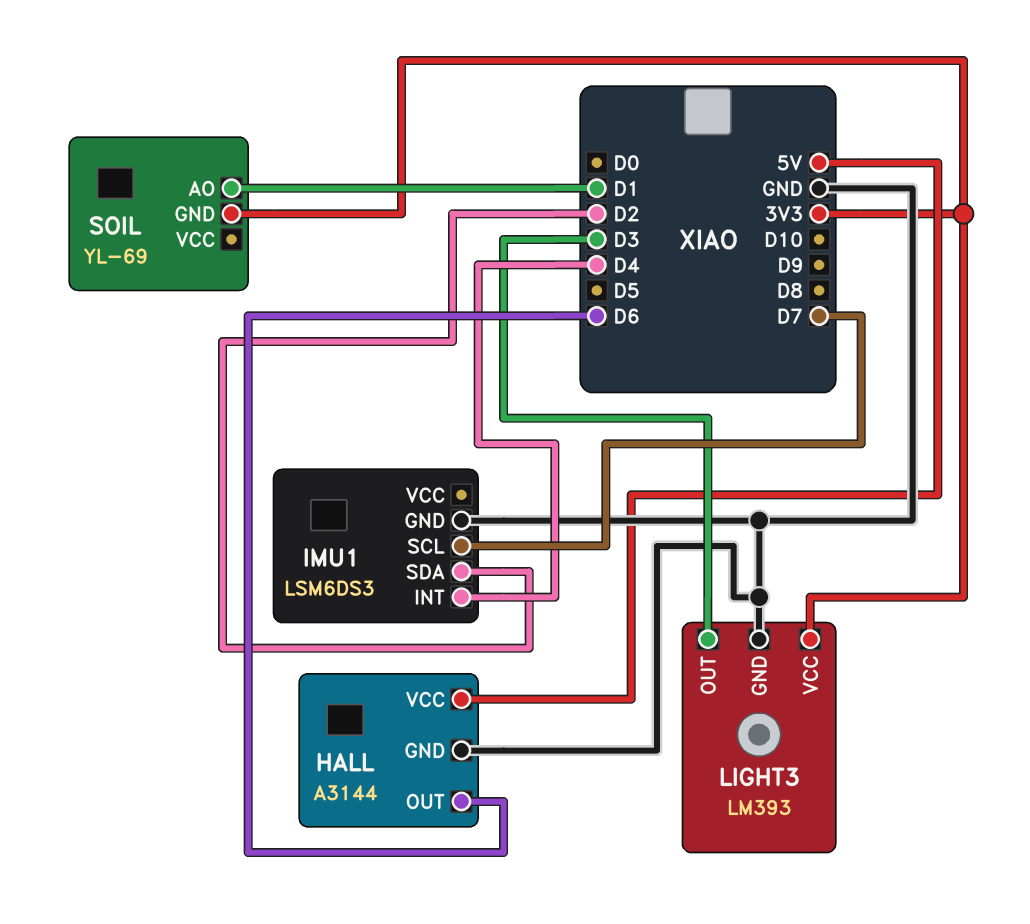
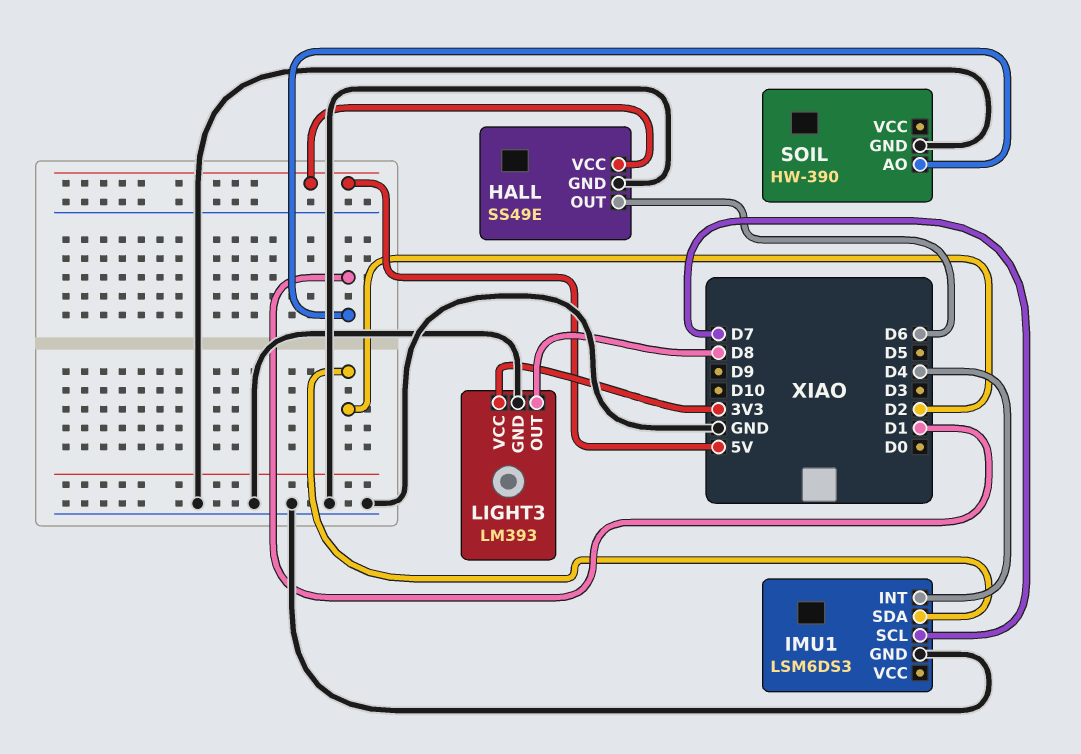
HALL: A3144 -> SS49E
LIGHT3 pin OUT: D3 -> D8
SOIL: YL-69 -> HW-390
SOIL pin GND: 3V3 -> GND

